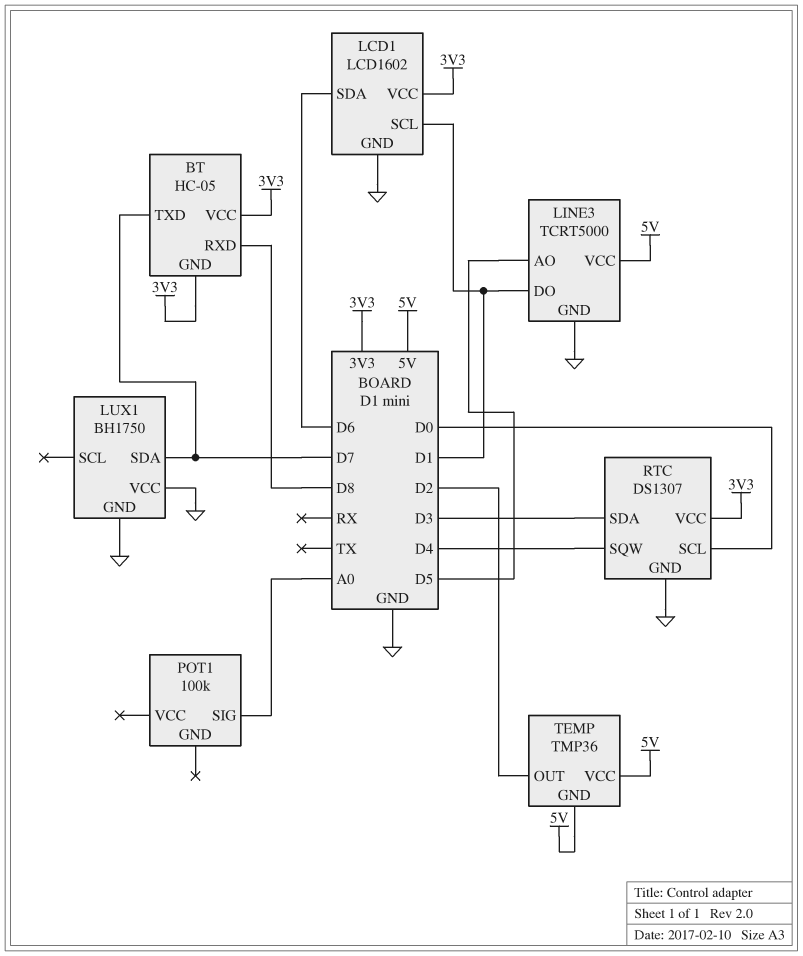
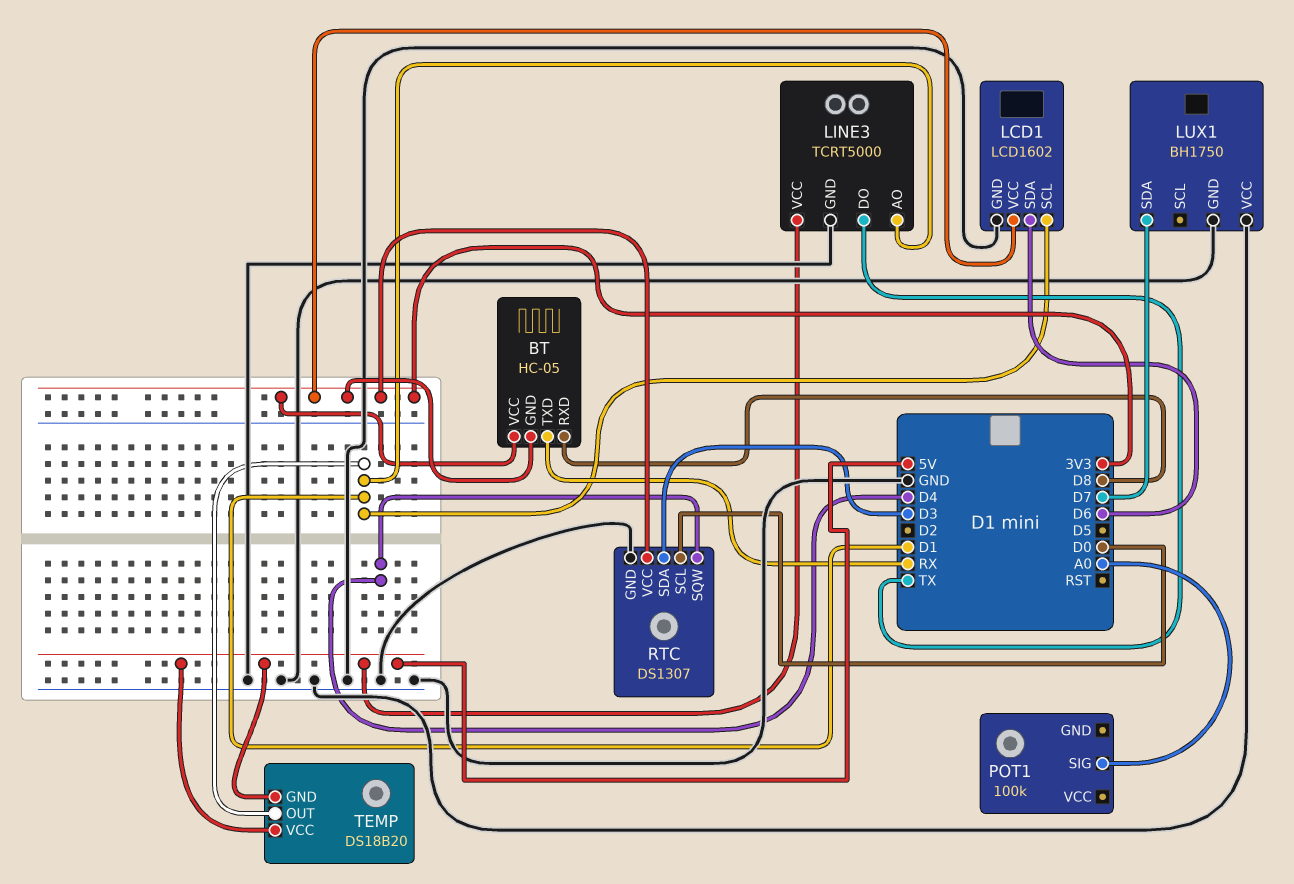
BT pin TXD: D7 -> RX
LINE3 pin AO: D5 -> D1
LINE3 pin DO: D1 -> TX
TEMP: TMP36 -> DS18B20
TEMP pin OUT: D2 -> D1

